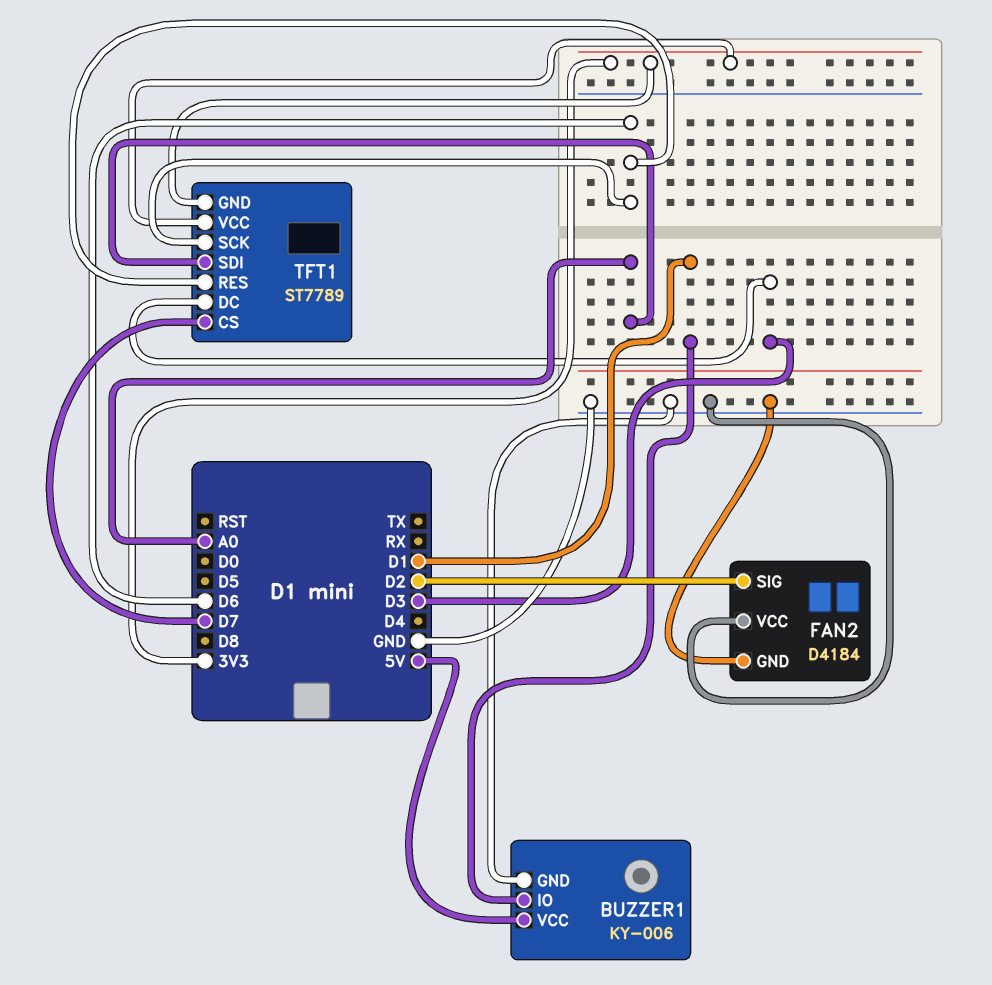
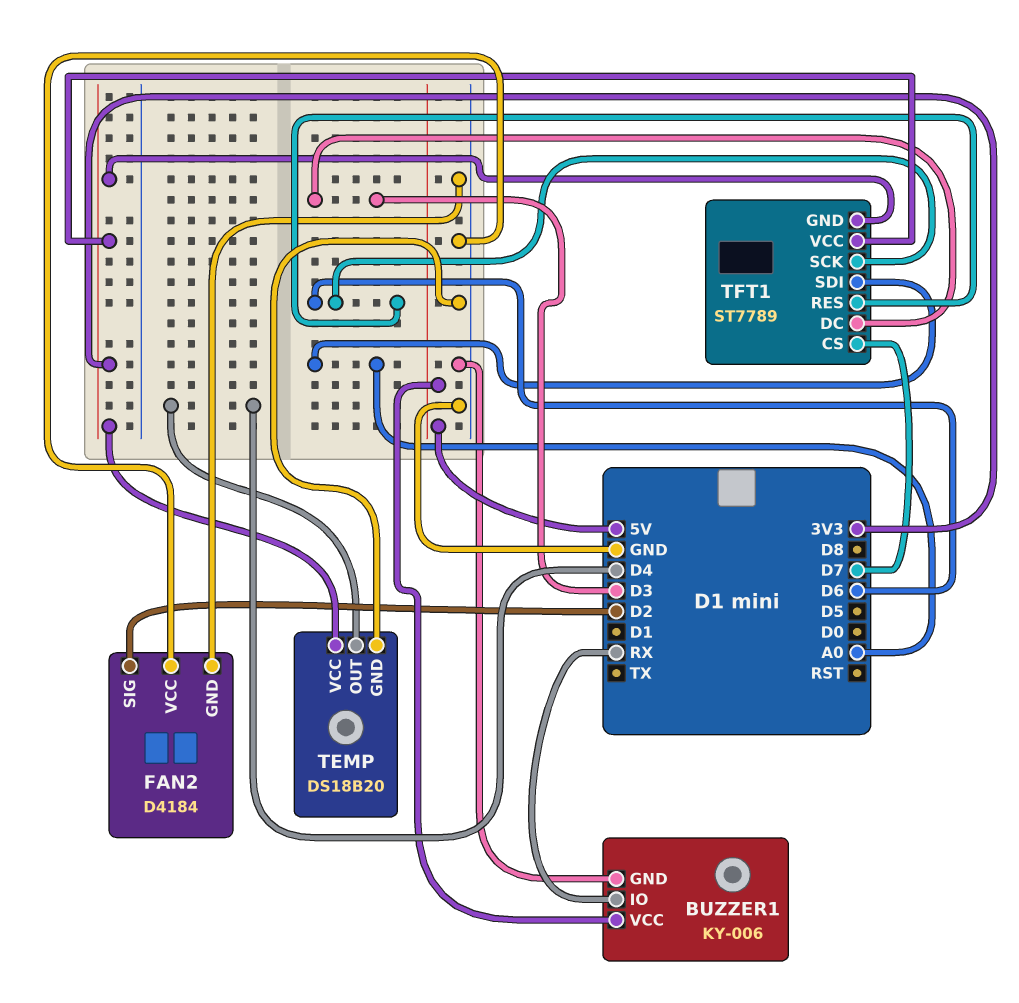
BUZZER1 pin IO: D1 -> RX
TEMP: none -> DS18B20
TEMP pin GND: none -> GND
TEMP pin OUT: none -> D4
TEMP pin VCC: none -> 3V3

